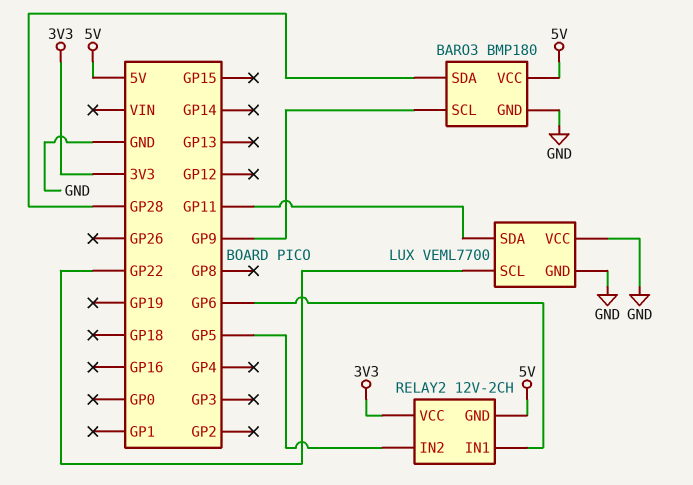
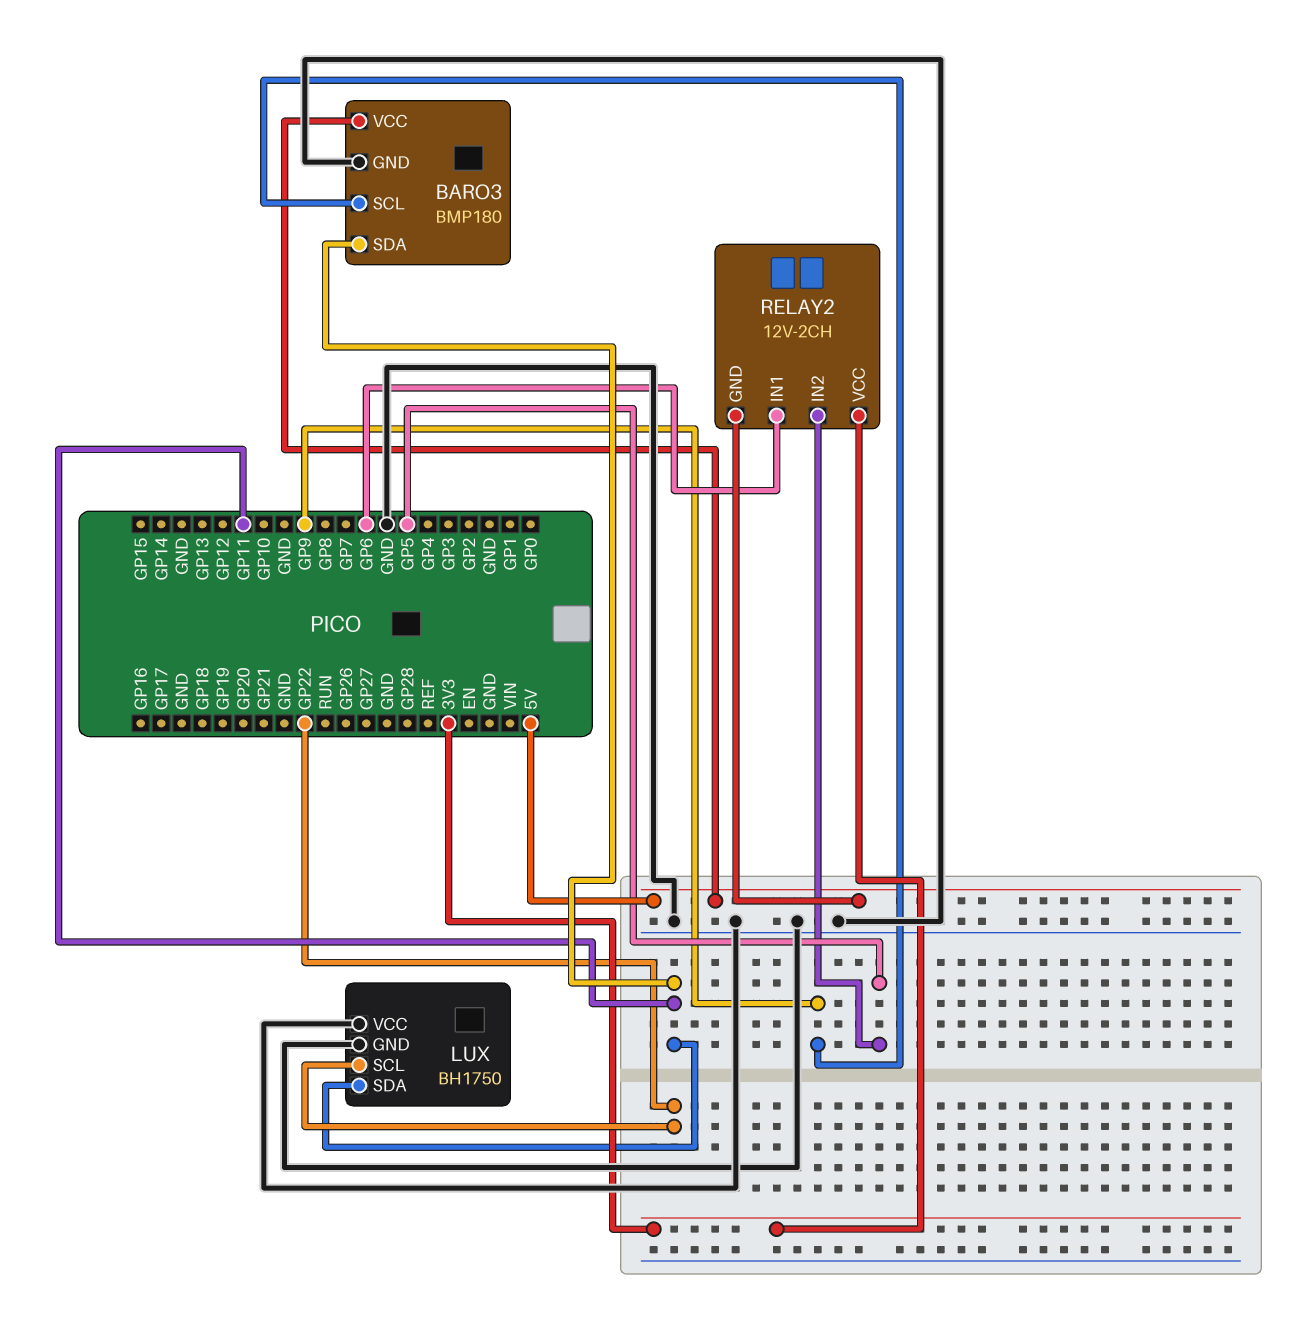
BARO3 pin SDA: GP28 -> GP11
LUX: VEML7700 -> BH1750

